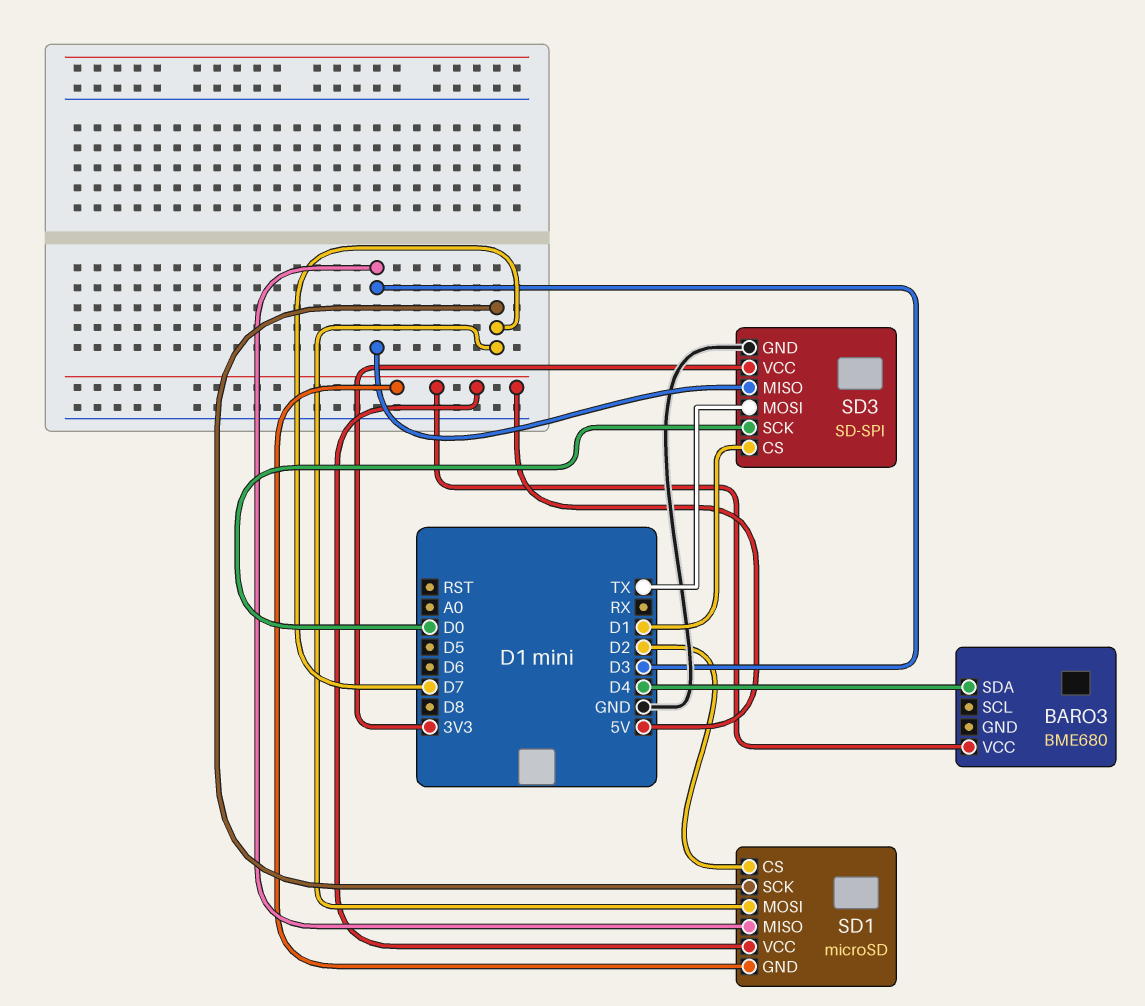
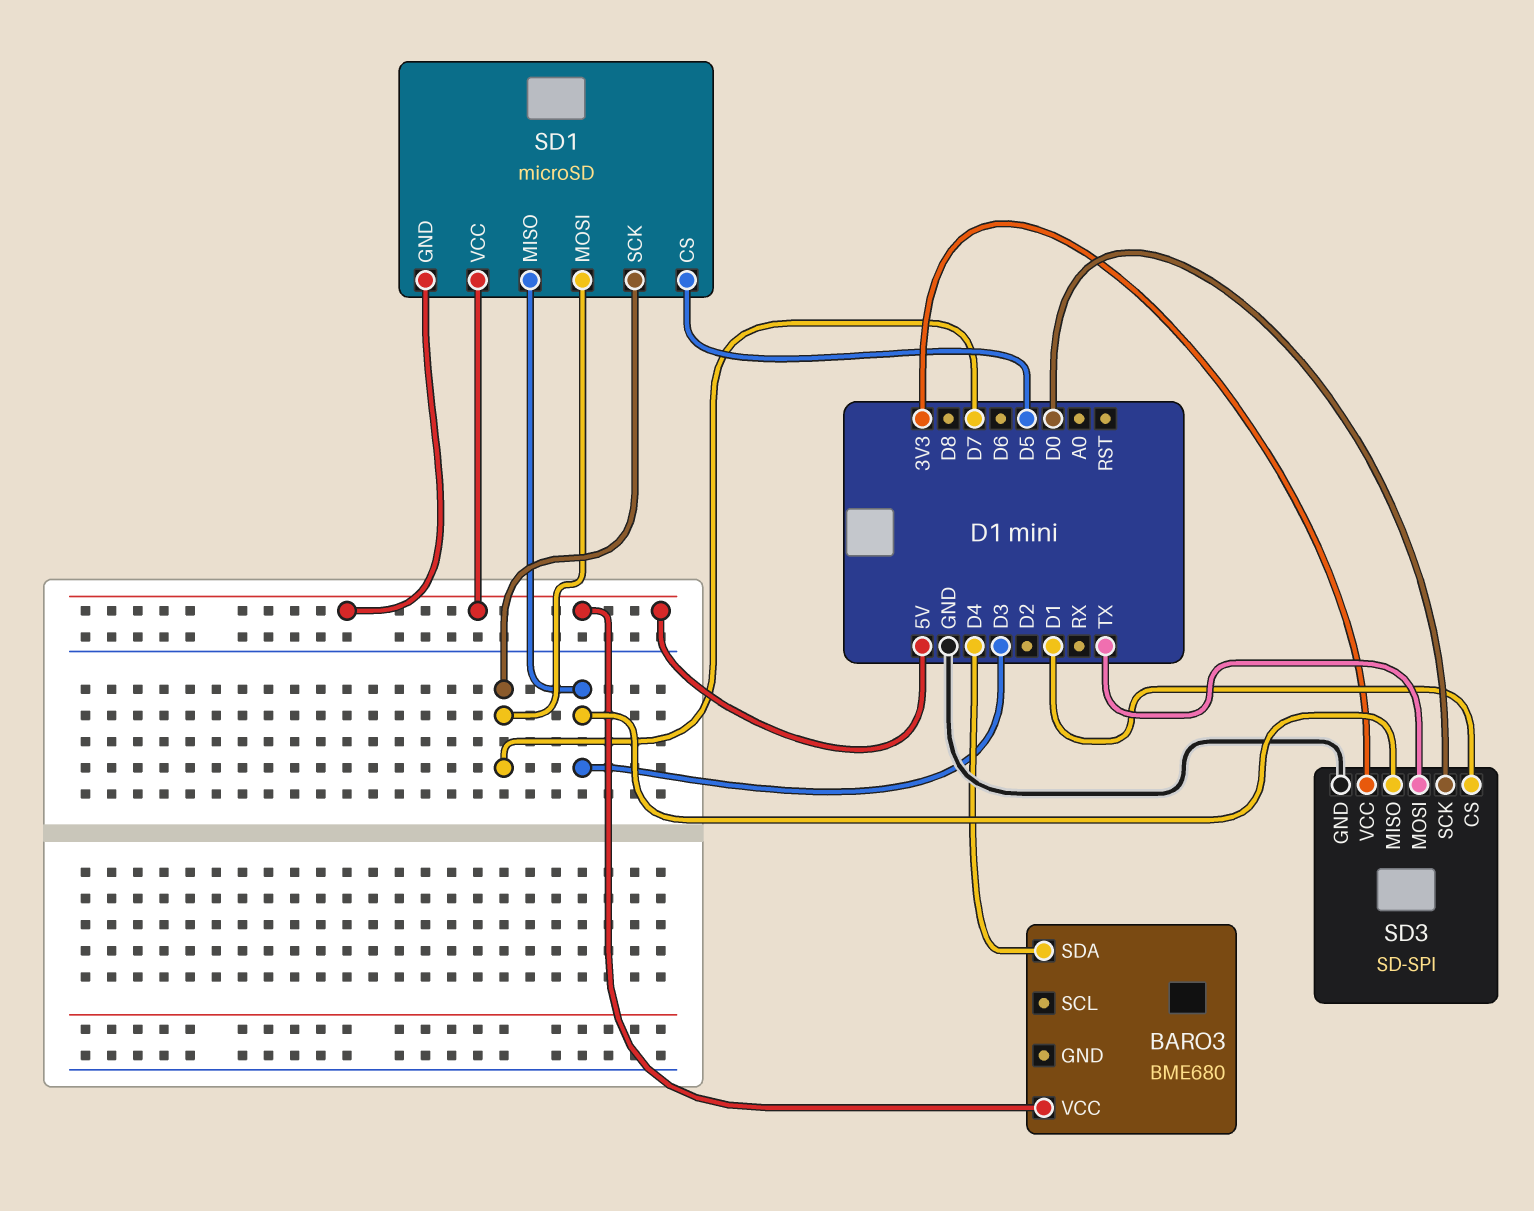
SD1 pin CS: D2 -> D5

